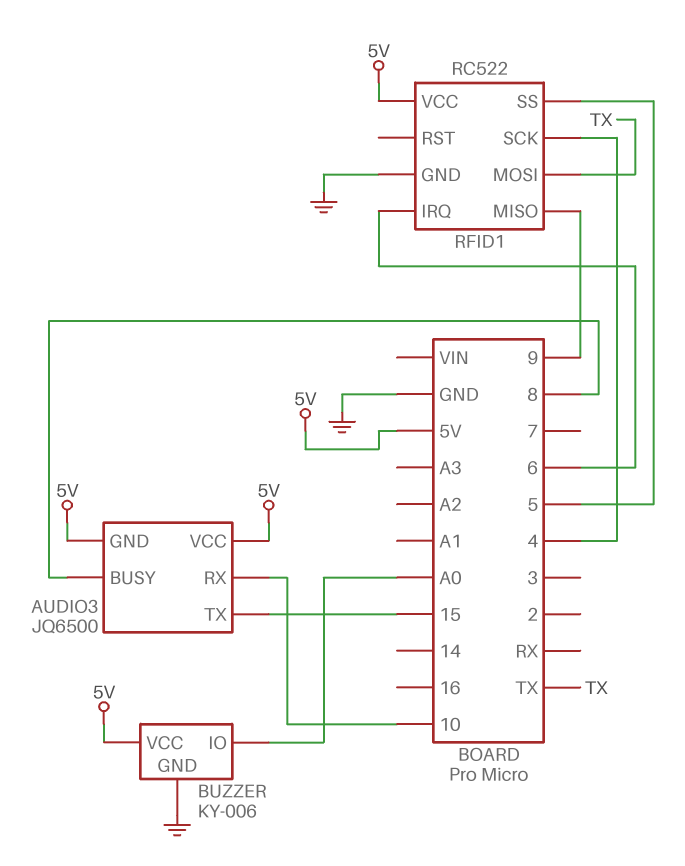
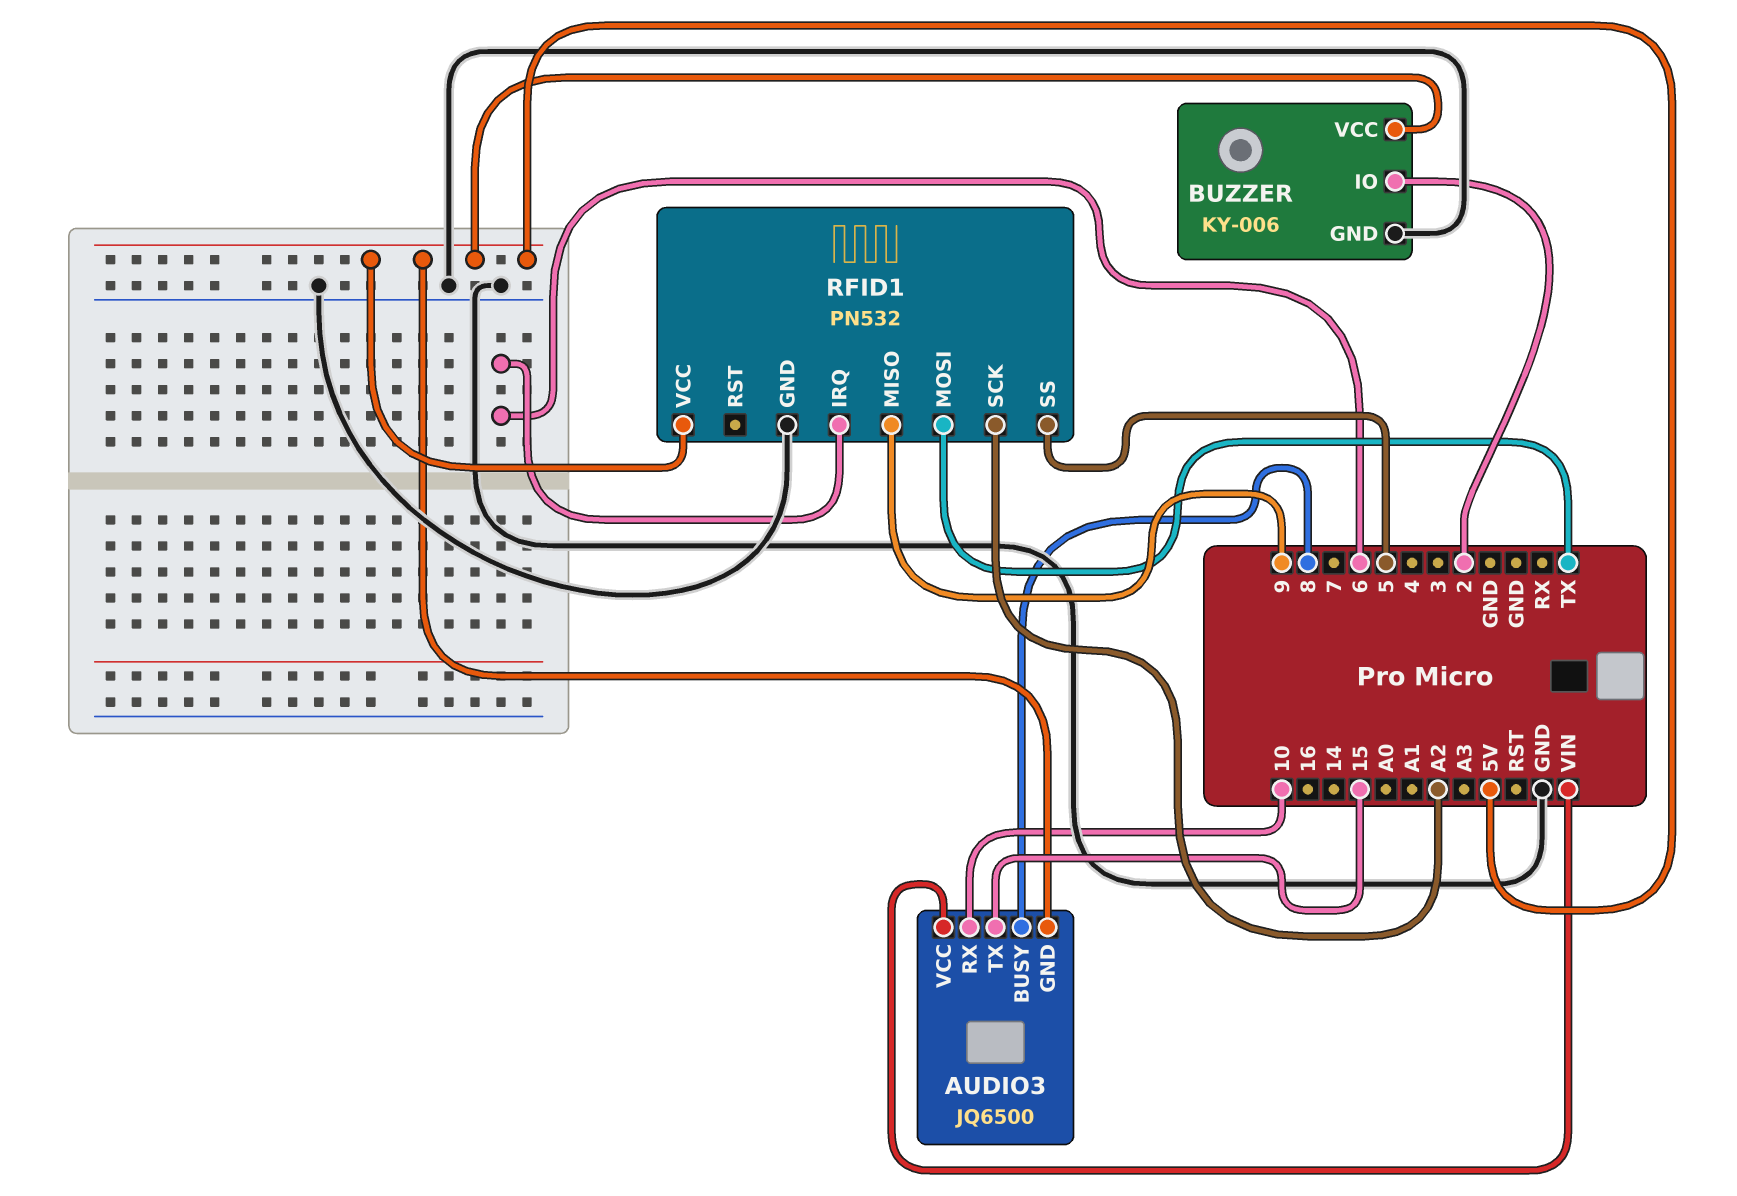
AUDIO3 pin VCC: 5V -> VIN
BUZZER pin IO: A0 -> 2
RFID1: RC522 -> PN532
RFID1 pin SCK: 4 -> A2

